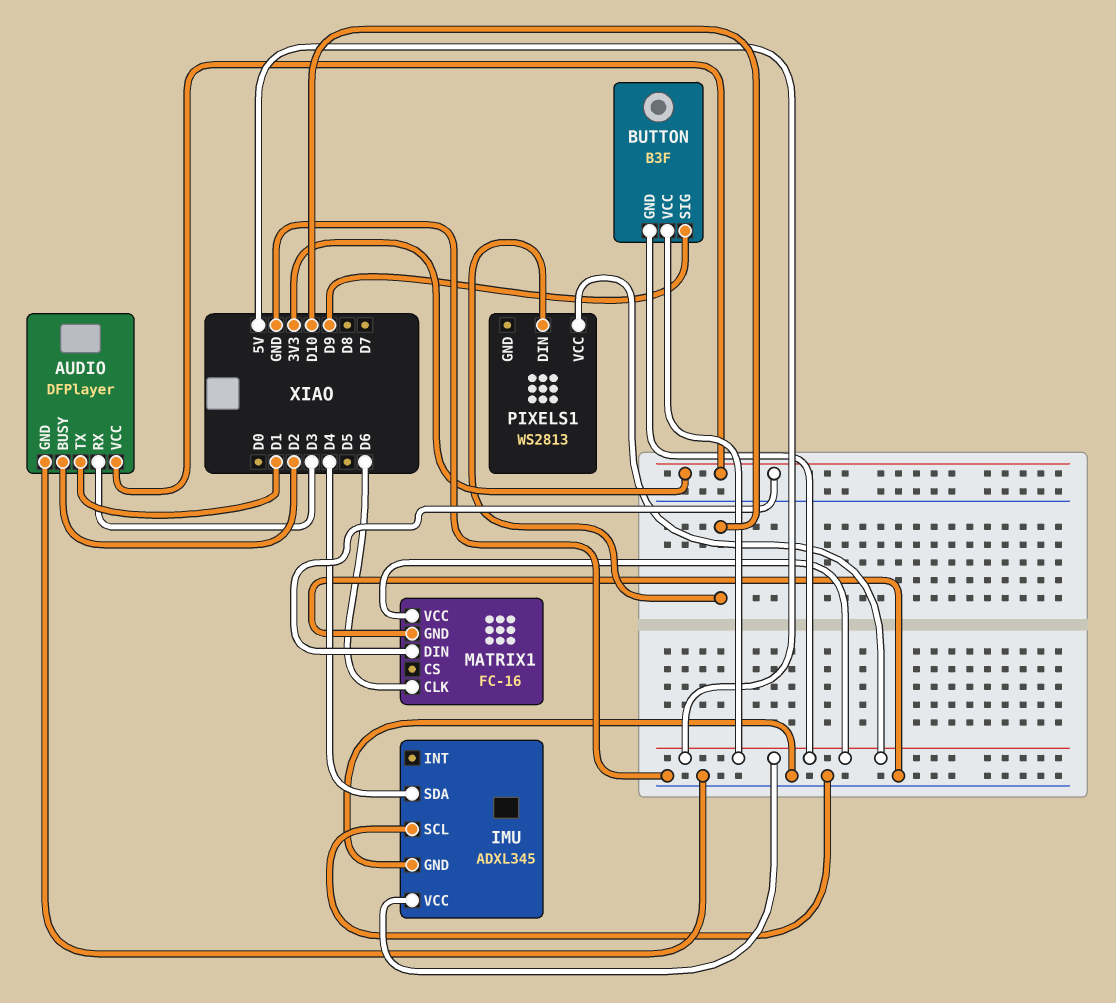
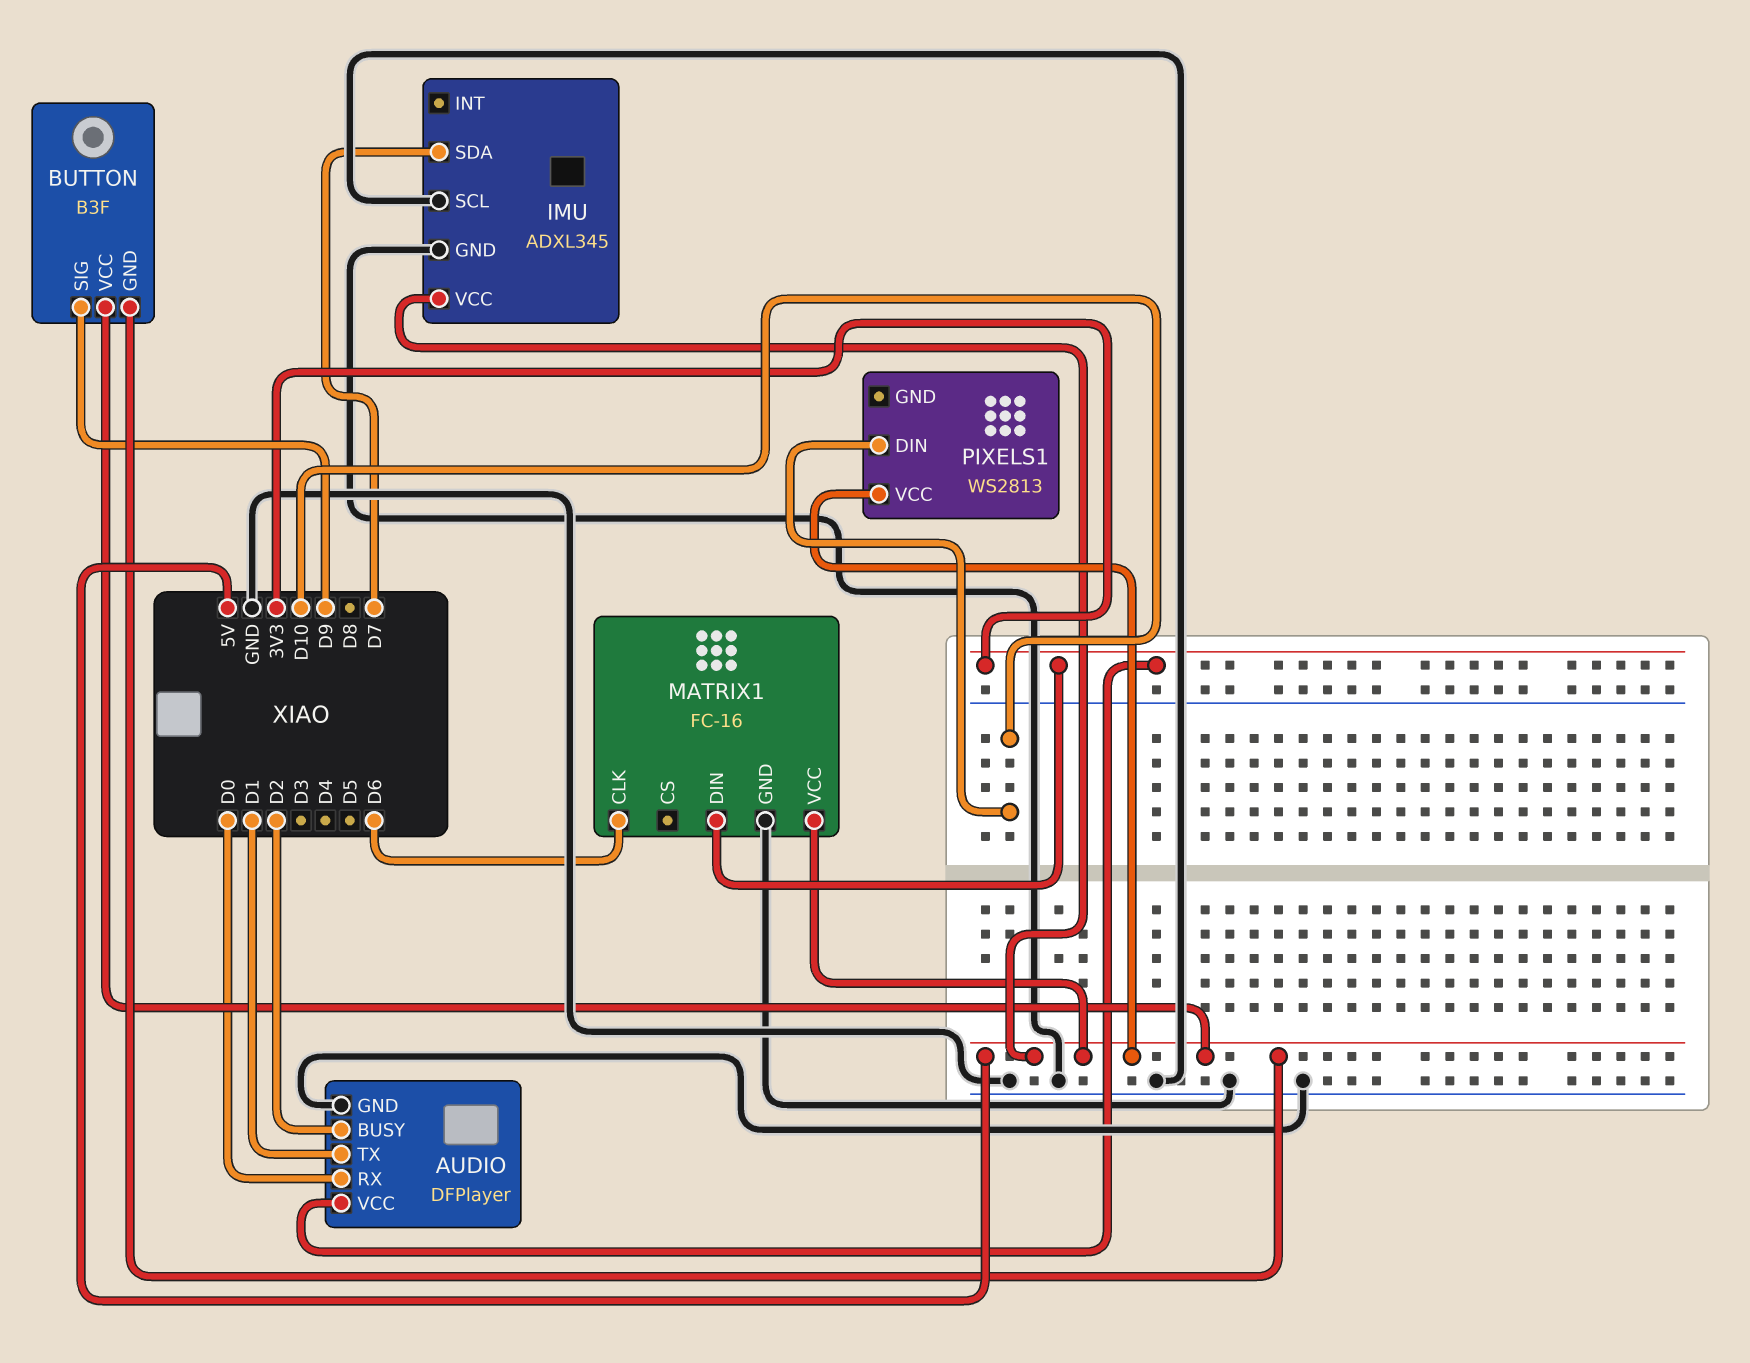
AUDIO pin RX: D3 -> D0
IMU pin SDA: D4 -> D7

